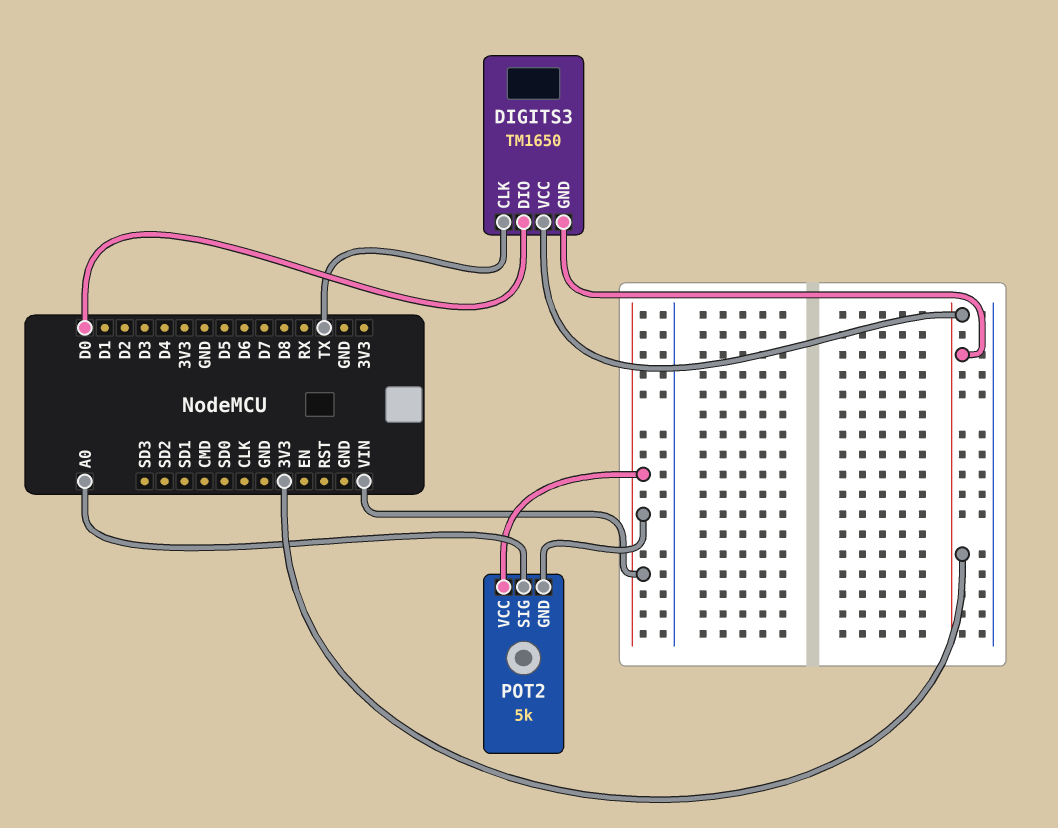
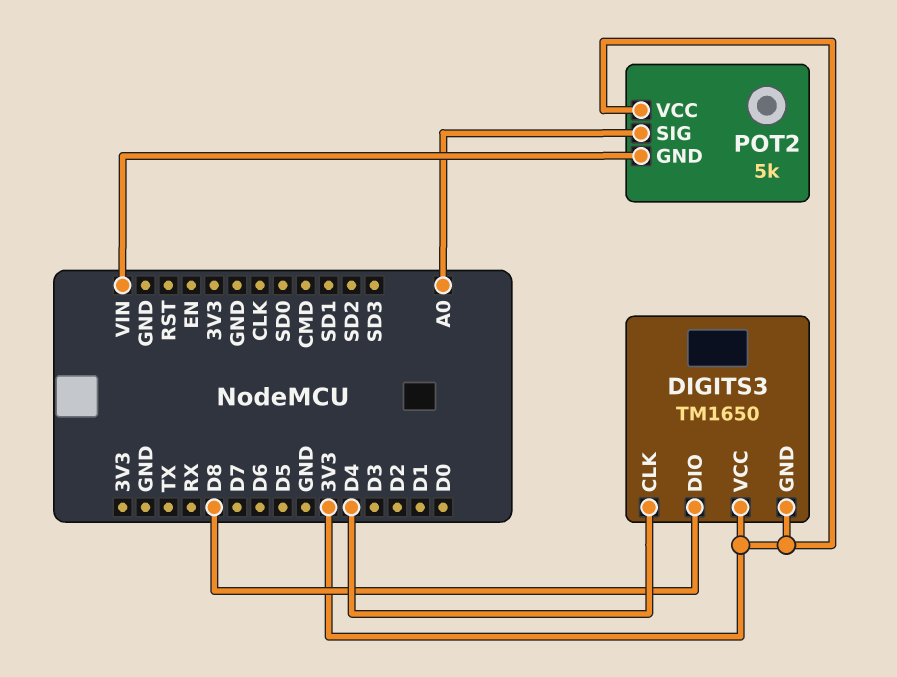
DIGITS3 pin CLK: TX -> D4
DIGITS3 pin DIO: D0 -> D8
POT2 pin VCC: VIN -> 3V3

